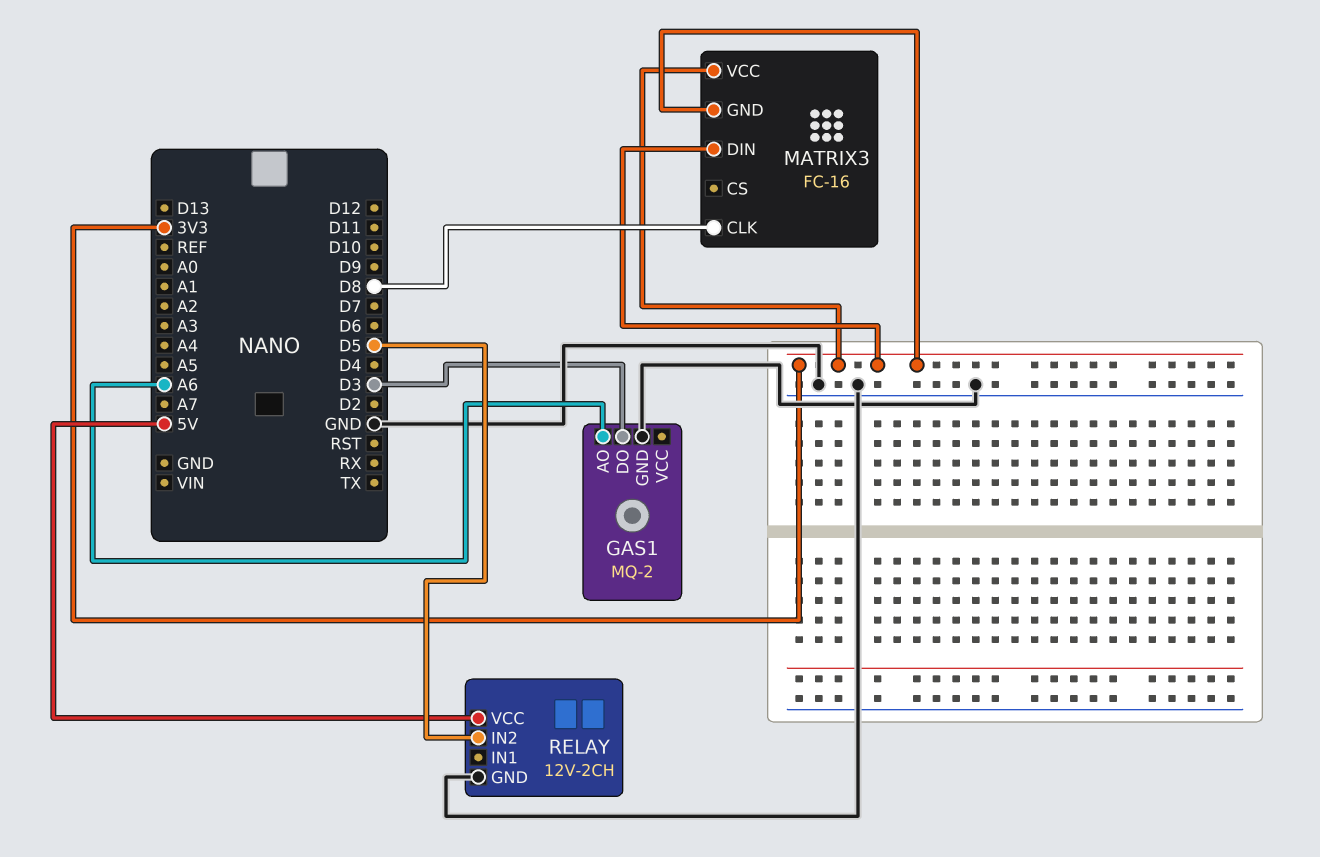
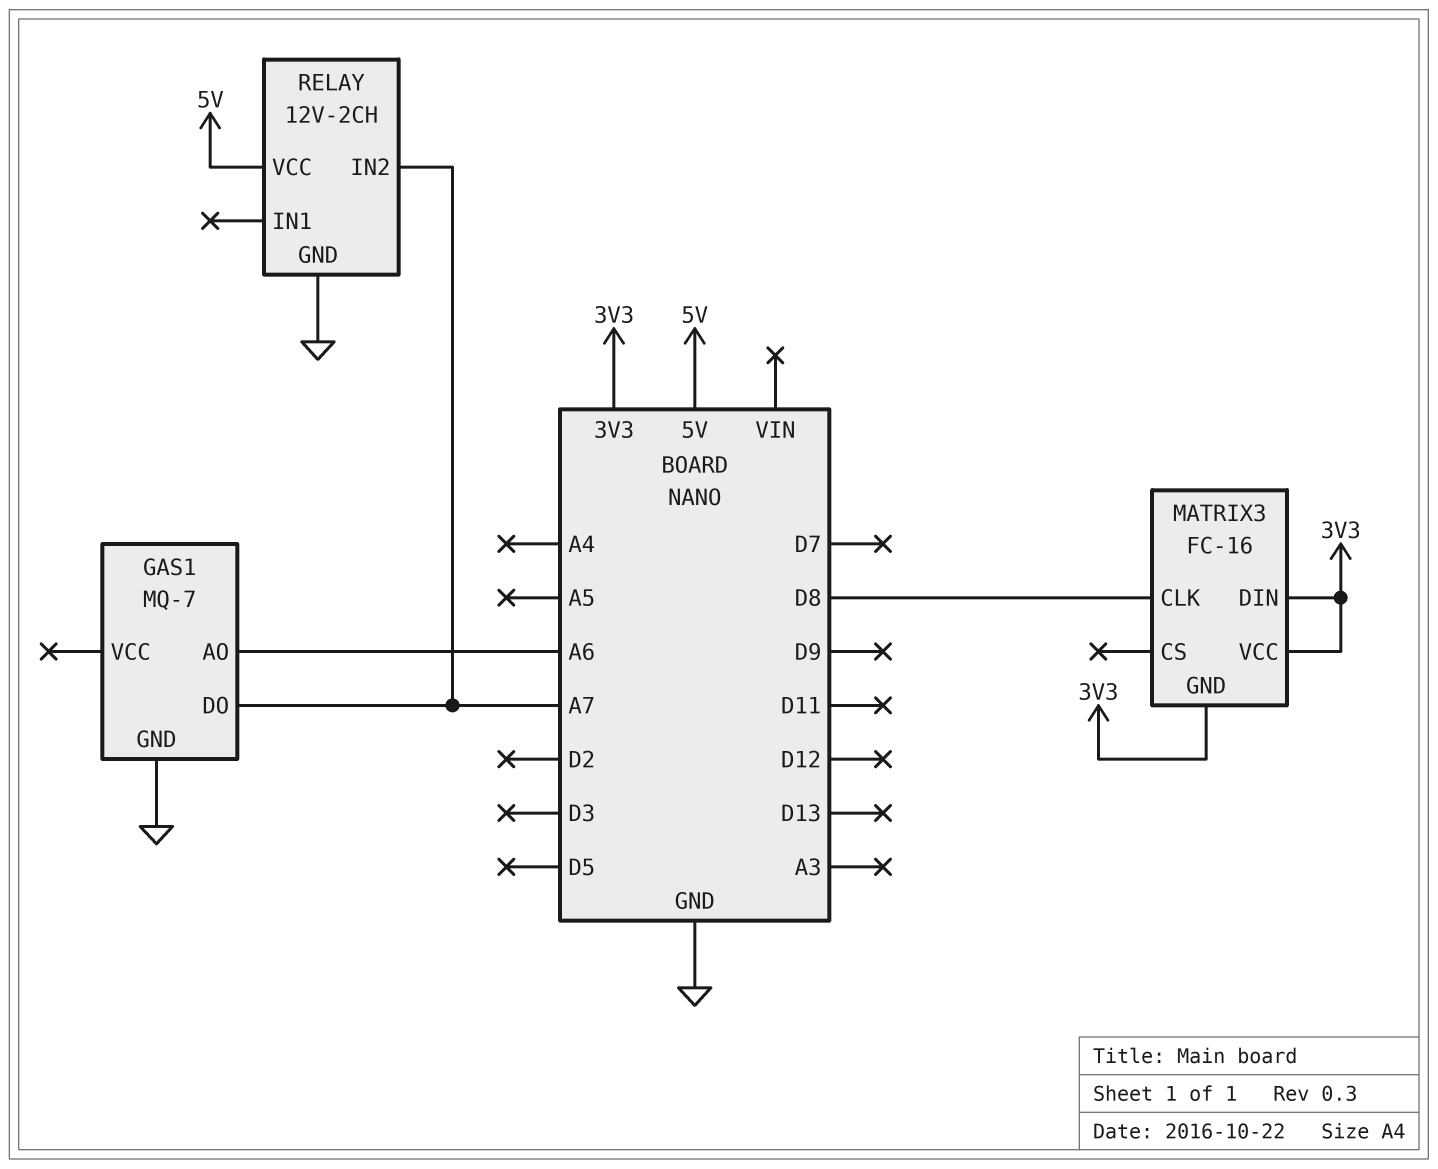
GAS1: MQ-2 -> MQ-7
GAS1 pin DO: D3 -> A7
RELAY pin IN2: D5 -> A7

